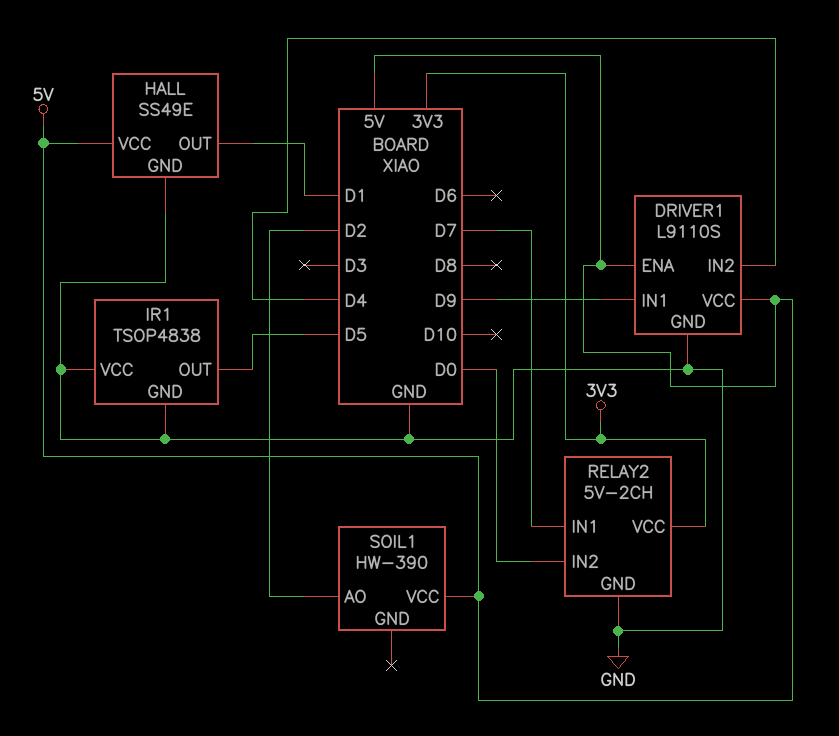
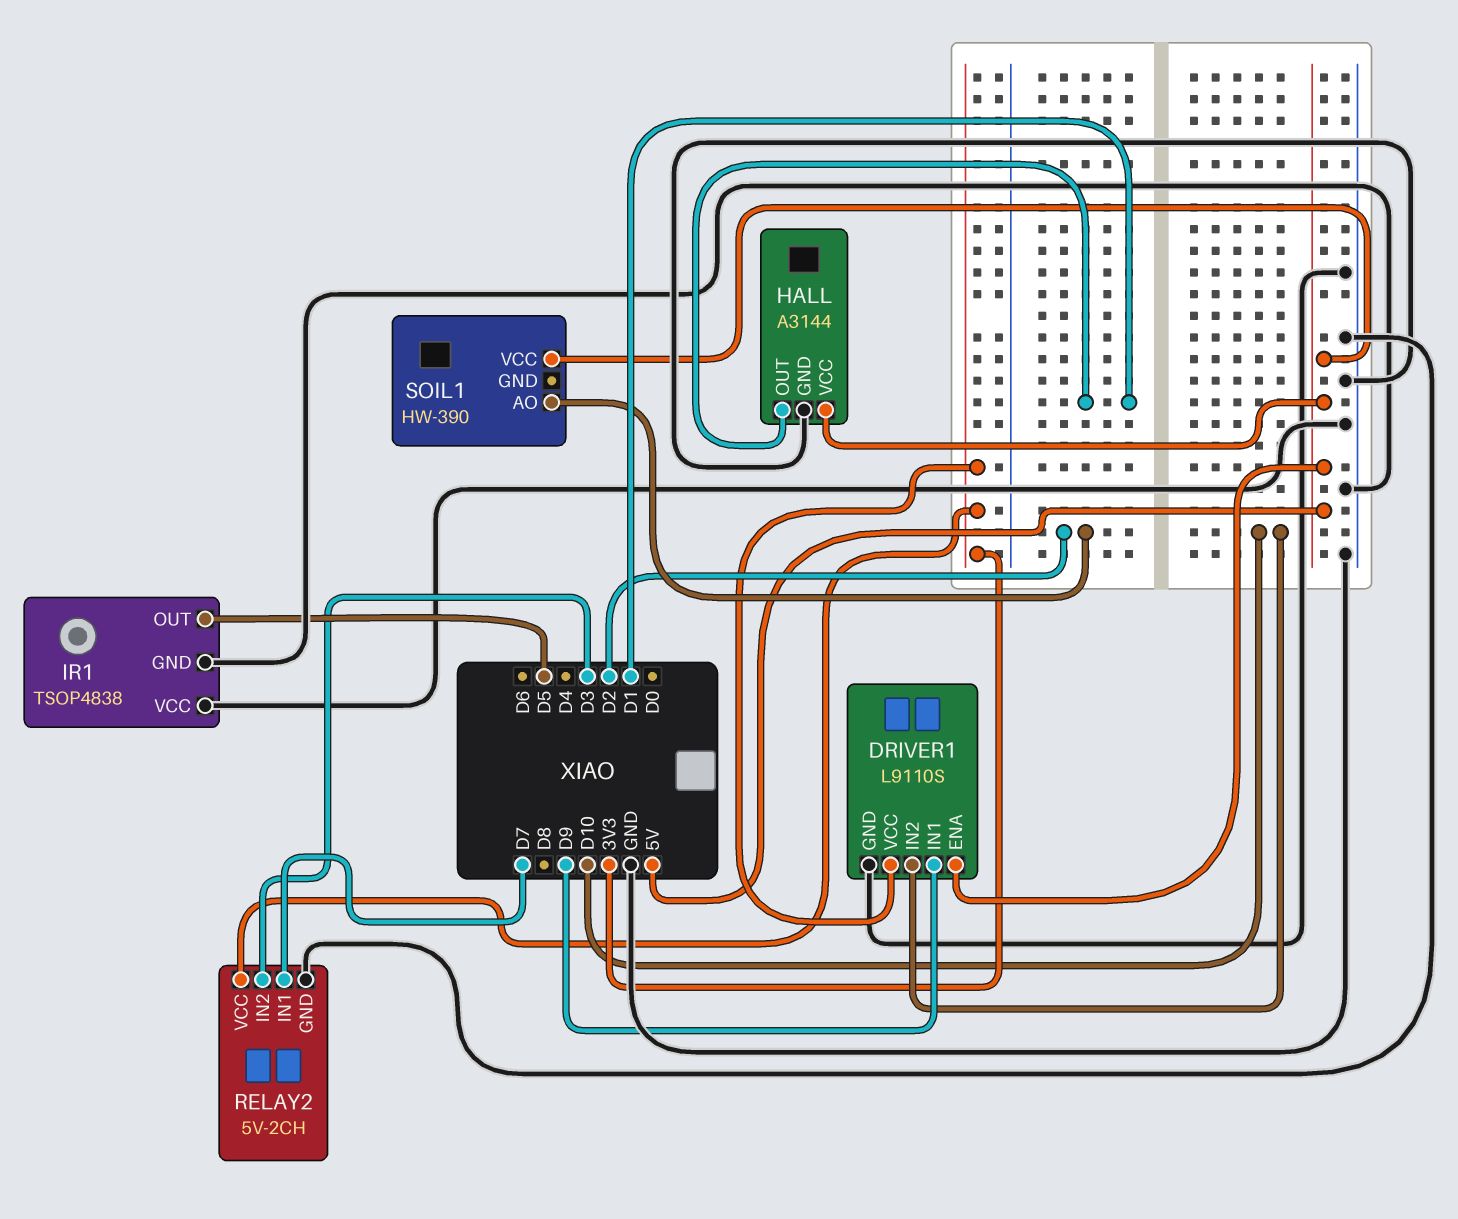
DRIVER1 pin IN2: D4 -> D10
DRIVER1 pin VCC: 5V -> 3V3
HALL: SS49E -> A3144
RELAY2 pin IN2: D0 -> D3

